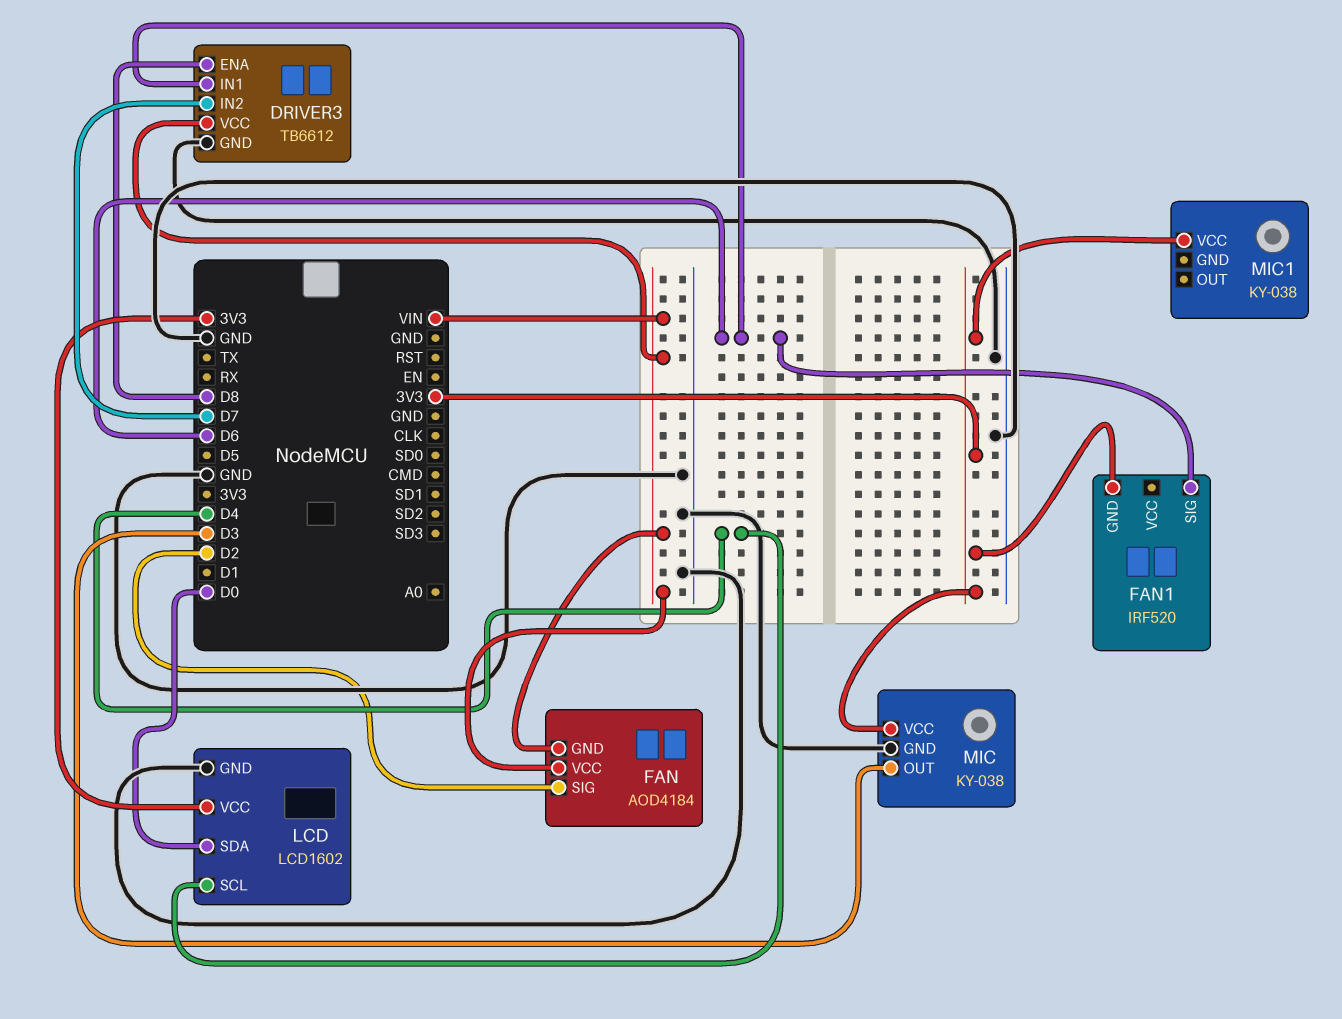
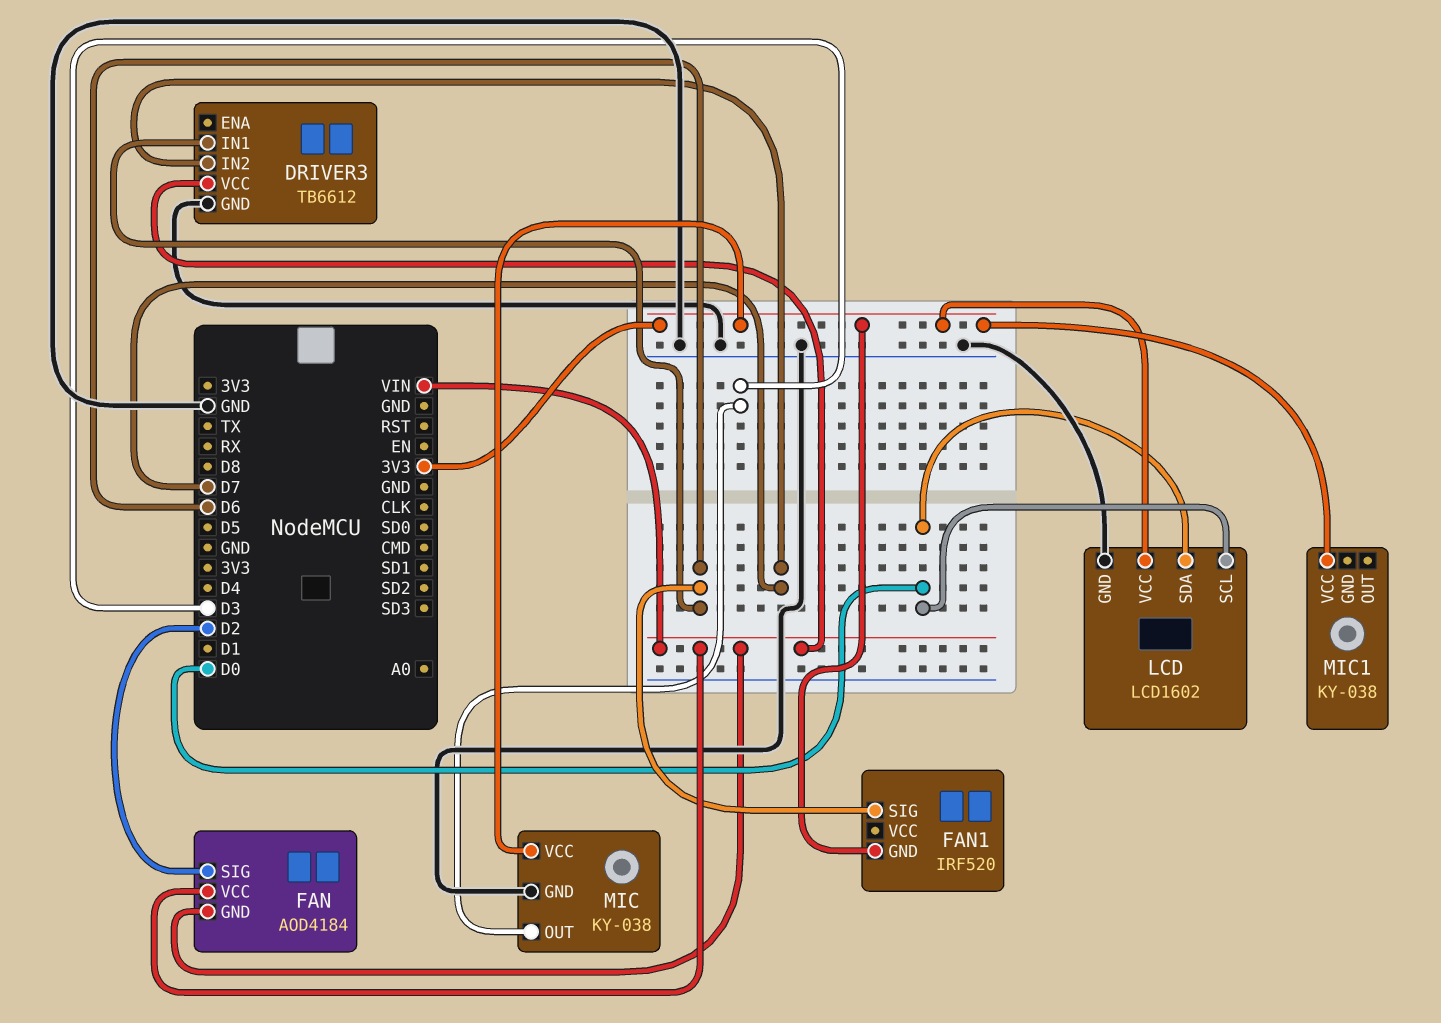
DRIVER3 pin ENA: D8 -> none
LCD pin SCL: D4 -> D0

